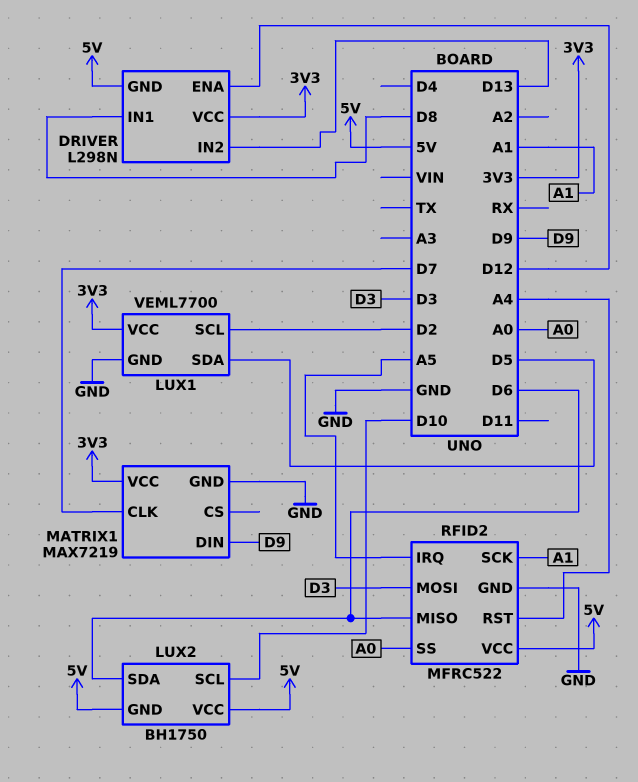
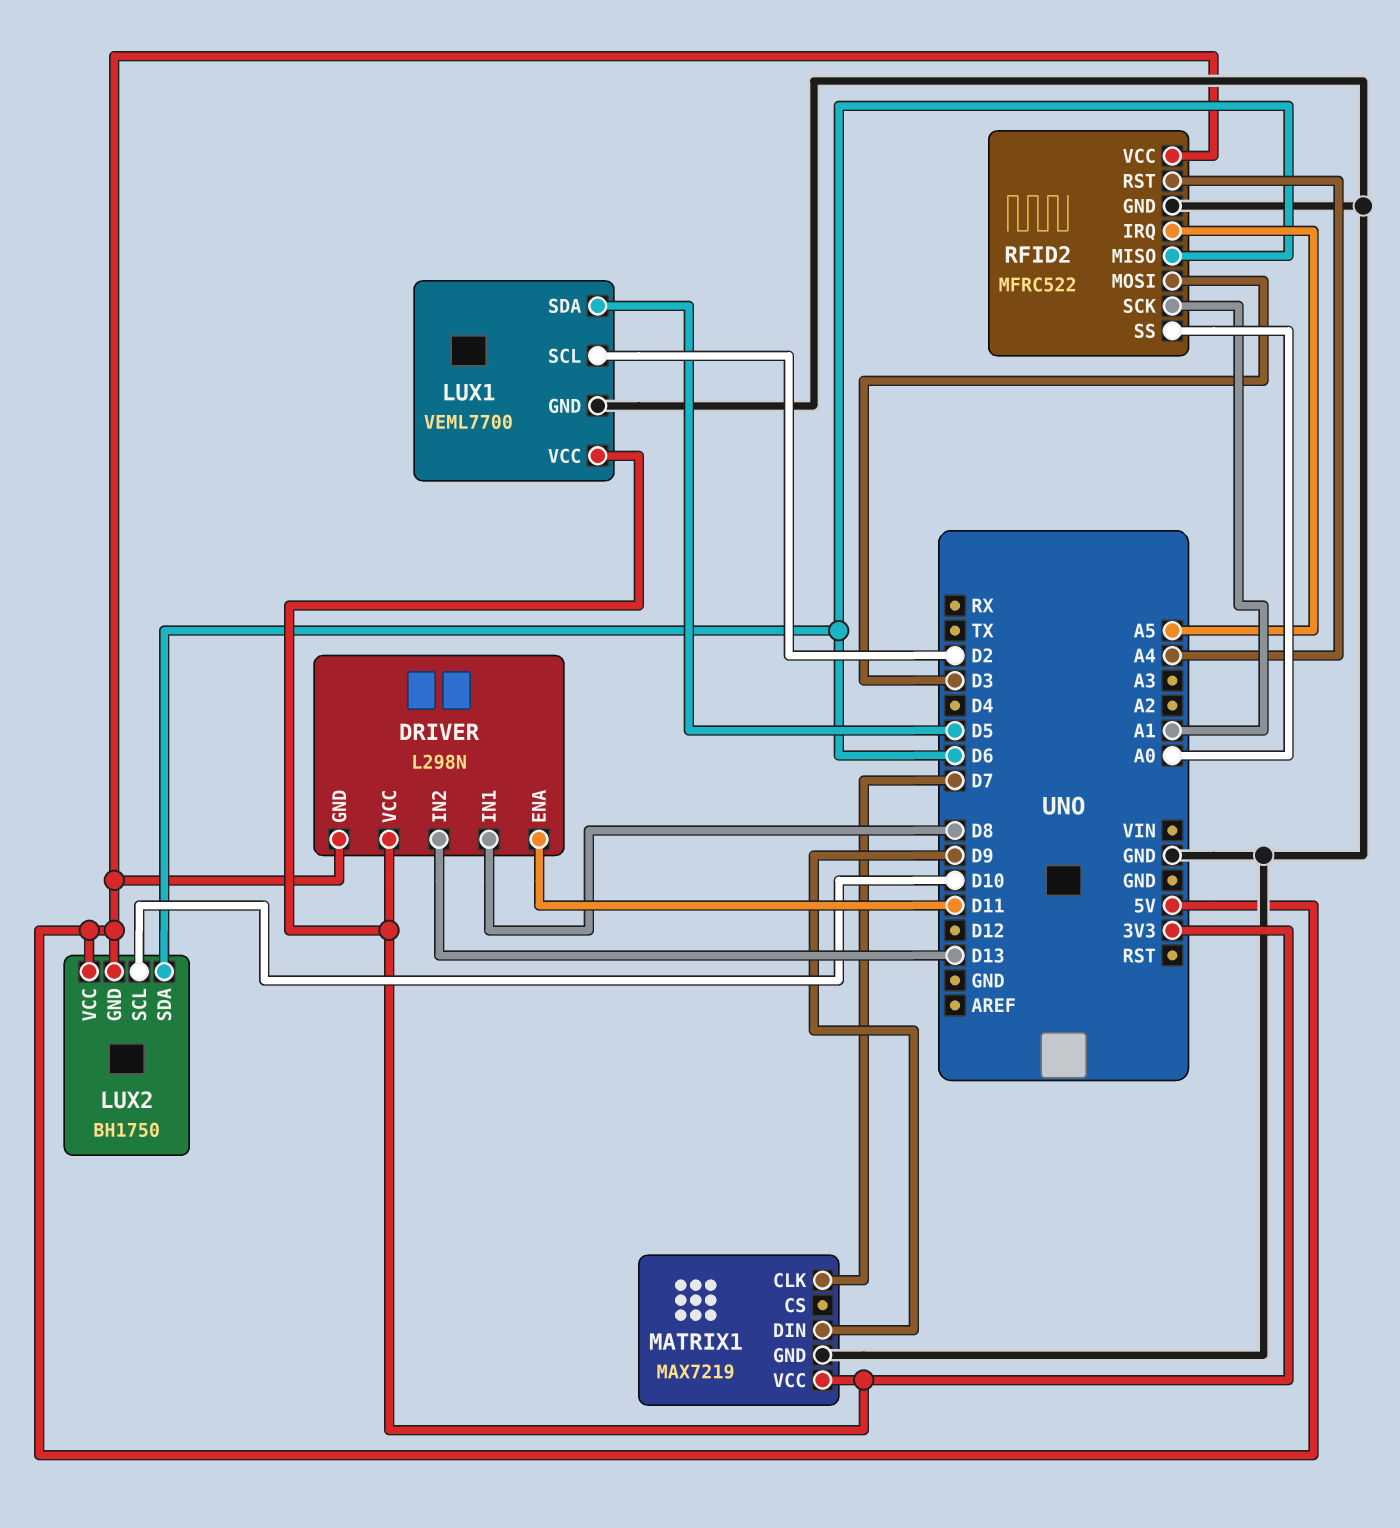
DRIVER pin ENA: D12 -> D11

